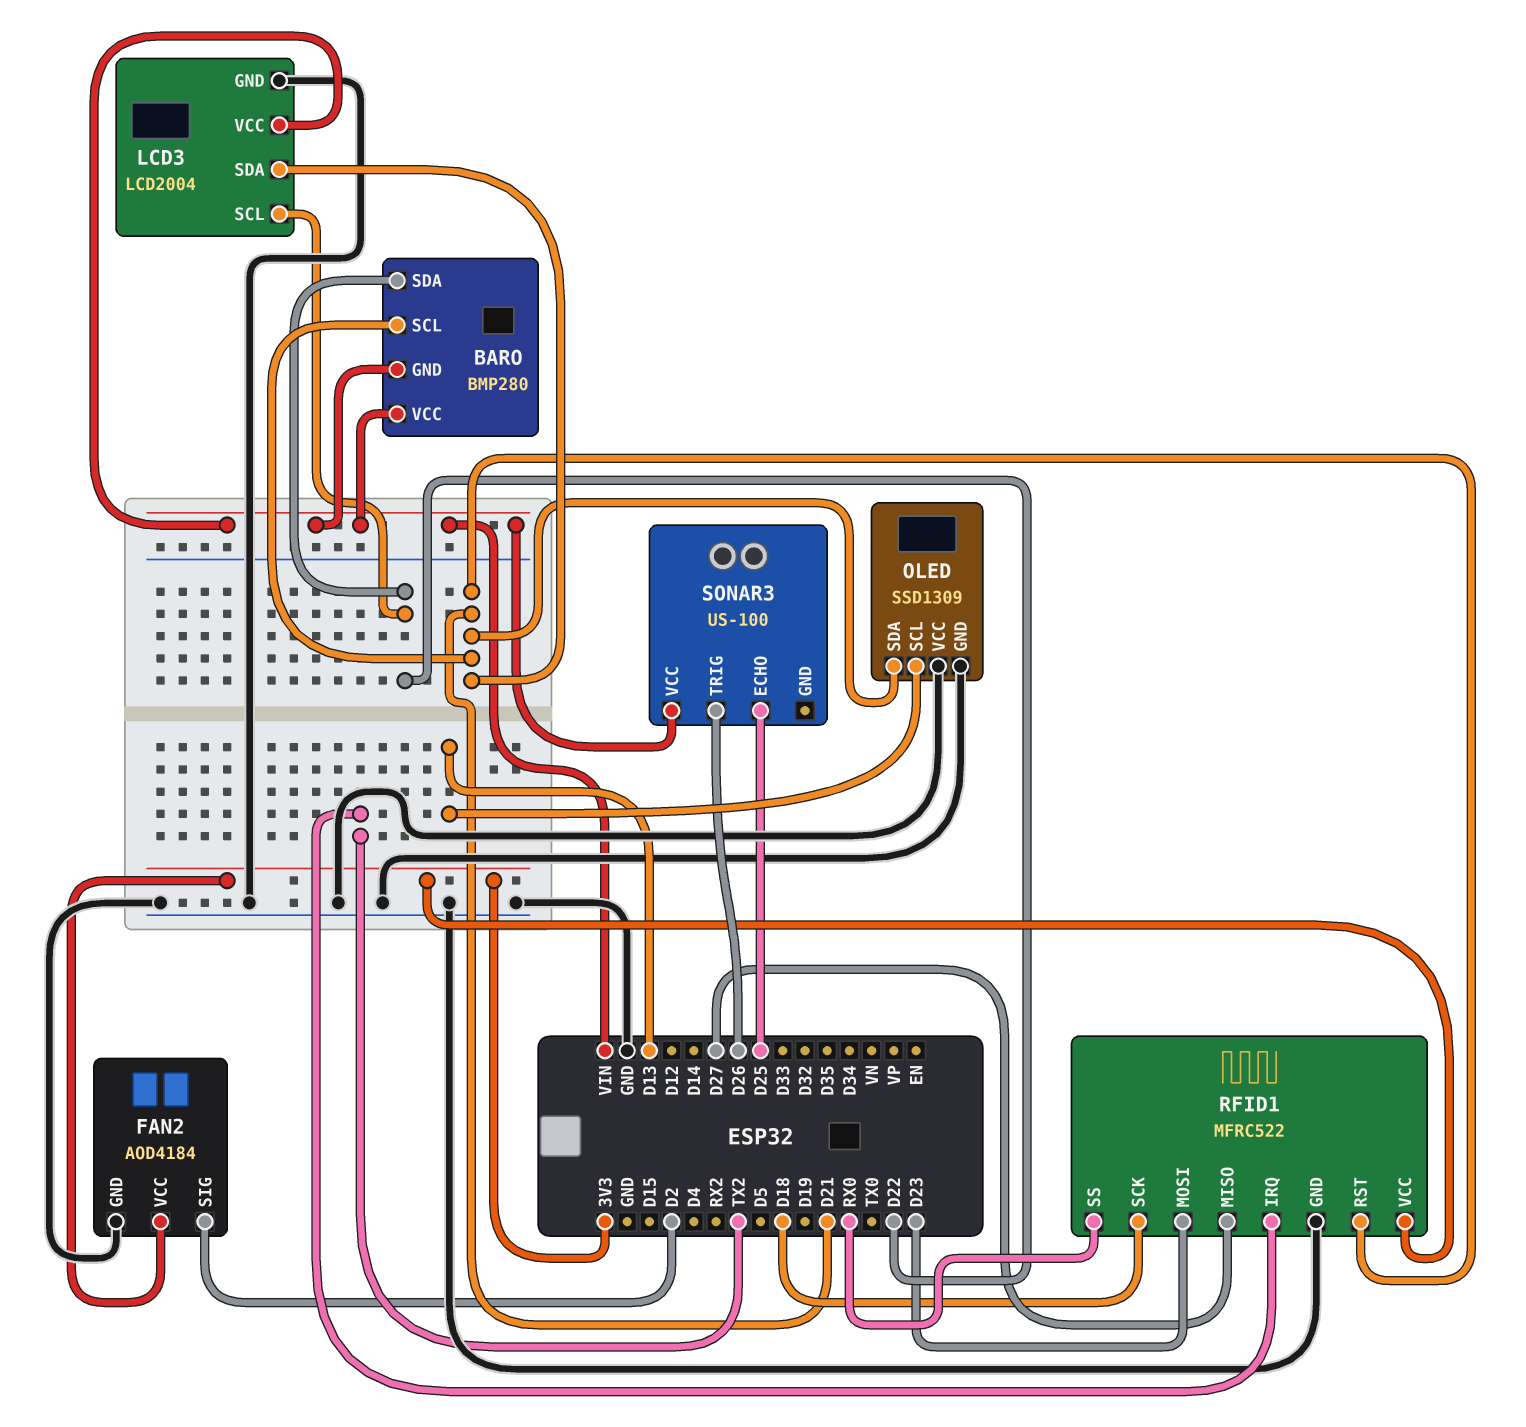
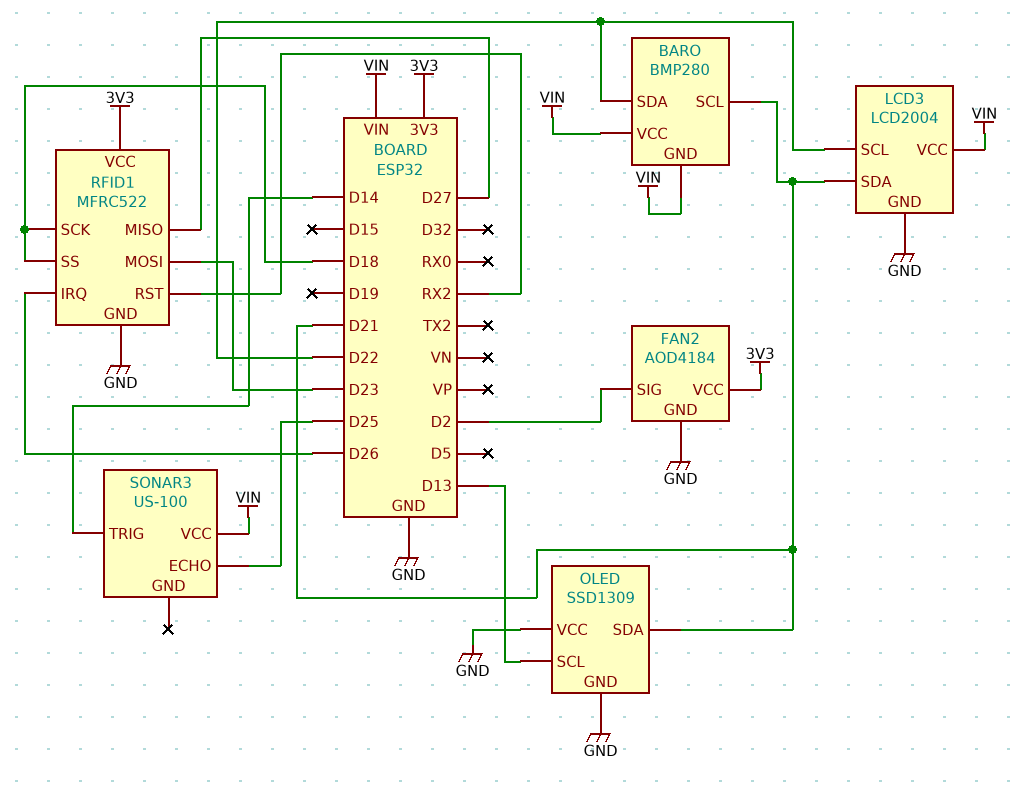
RFID1 pin IRQ: TX2 -> D26
RFID1 pin RST: D21 -> RX2
RFID1 pin SS: RX0 -> D18
SONAR3 pin TRIG: D26 -> D14

